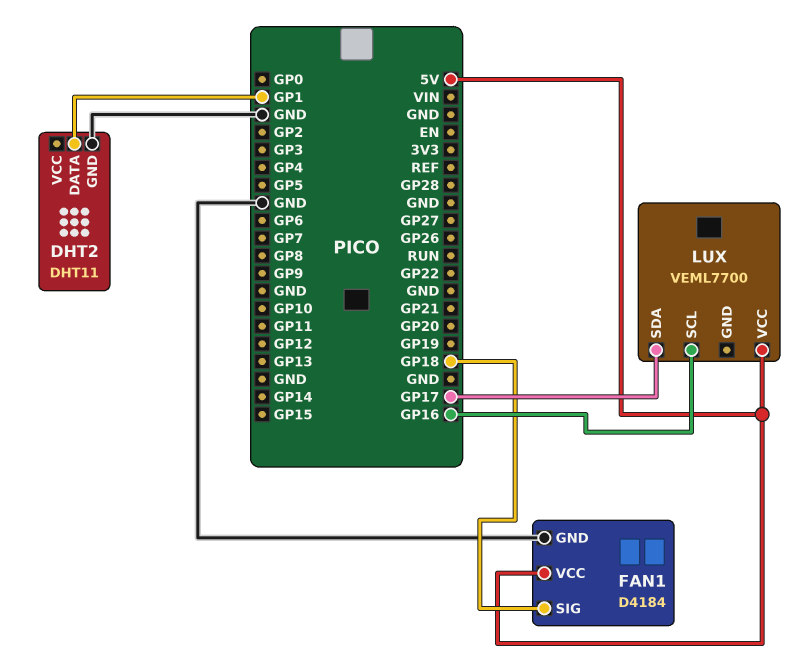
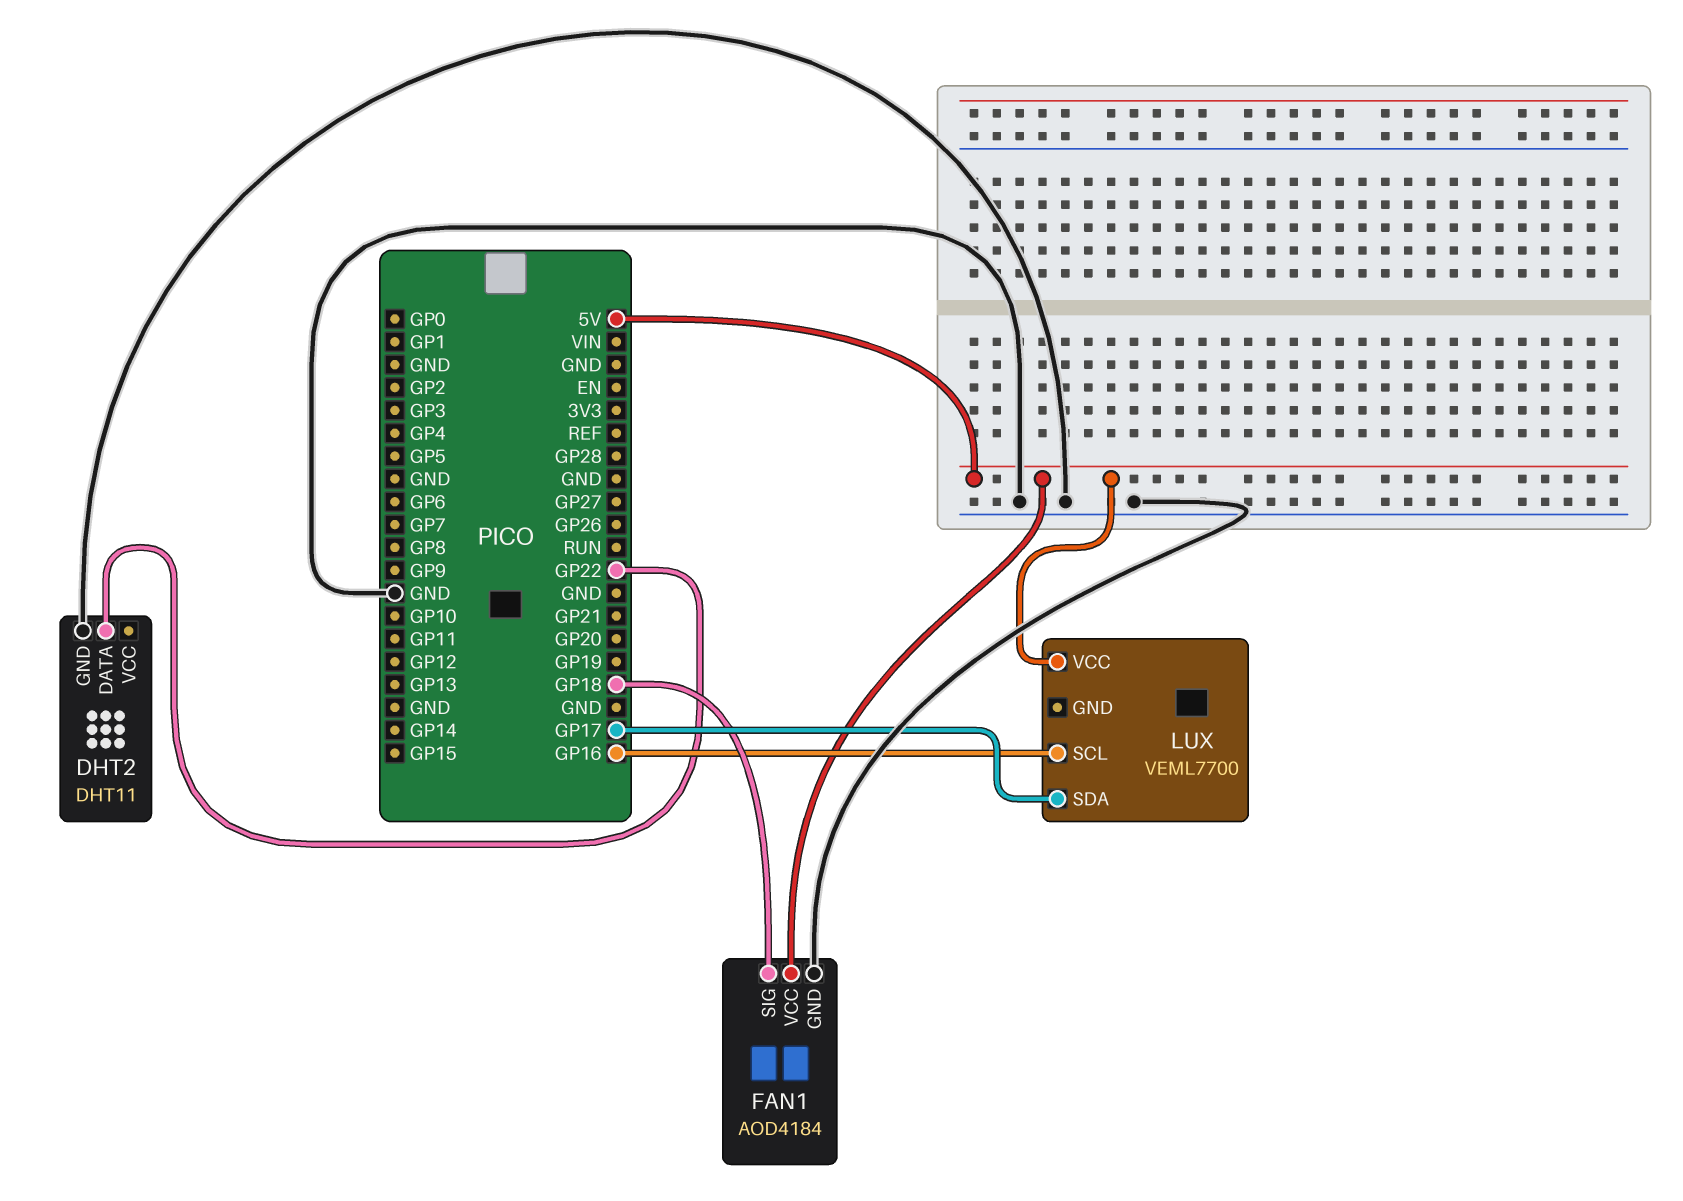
DHT2 pin DATA: GP1 -> GP22
FAN1: D4184 -> AOD4184

